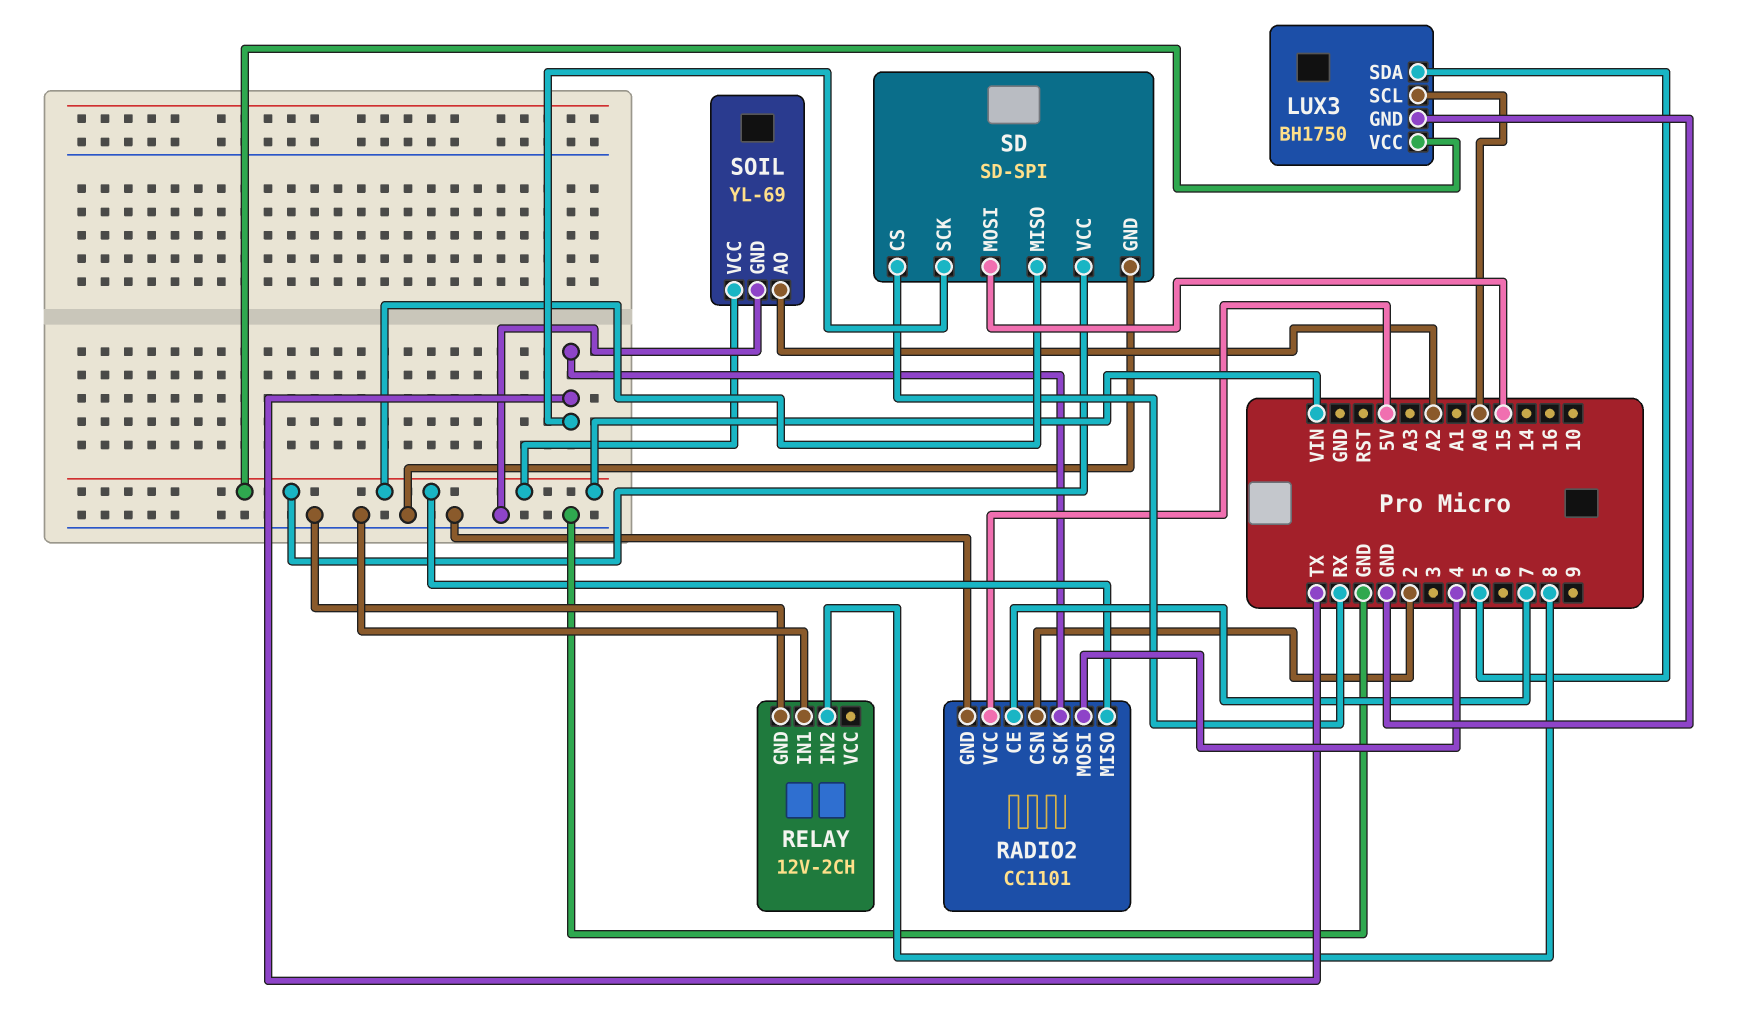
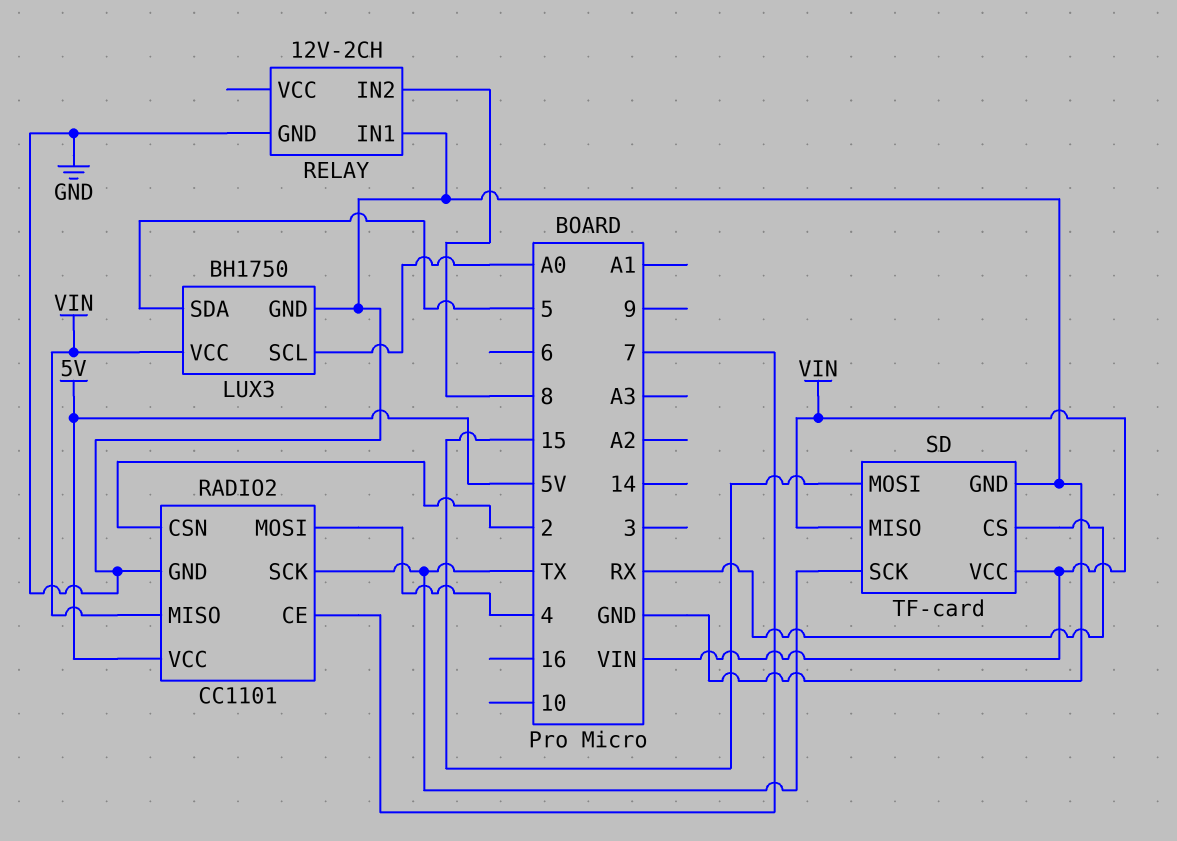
SD: SD-SPI -> TF-card
SOIL: YL-69 -> none
SOIL pin AO: A2 -> none
SOIL pin GND: GND -> none
SOIL pin VCC: VIN -> none

